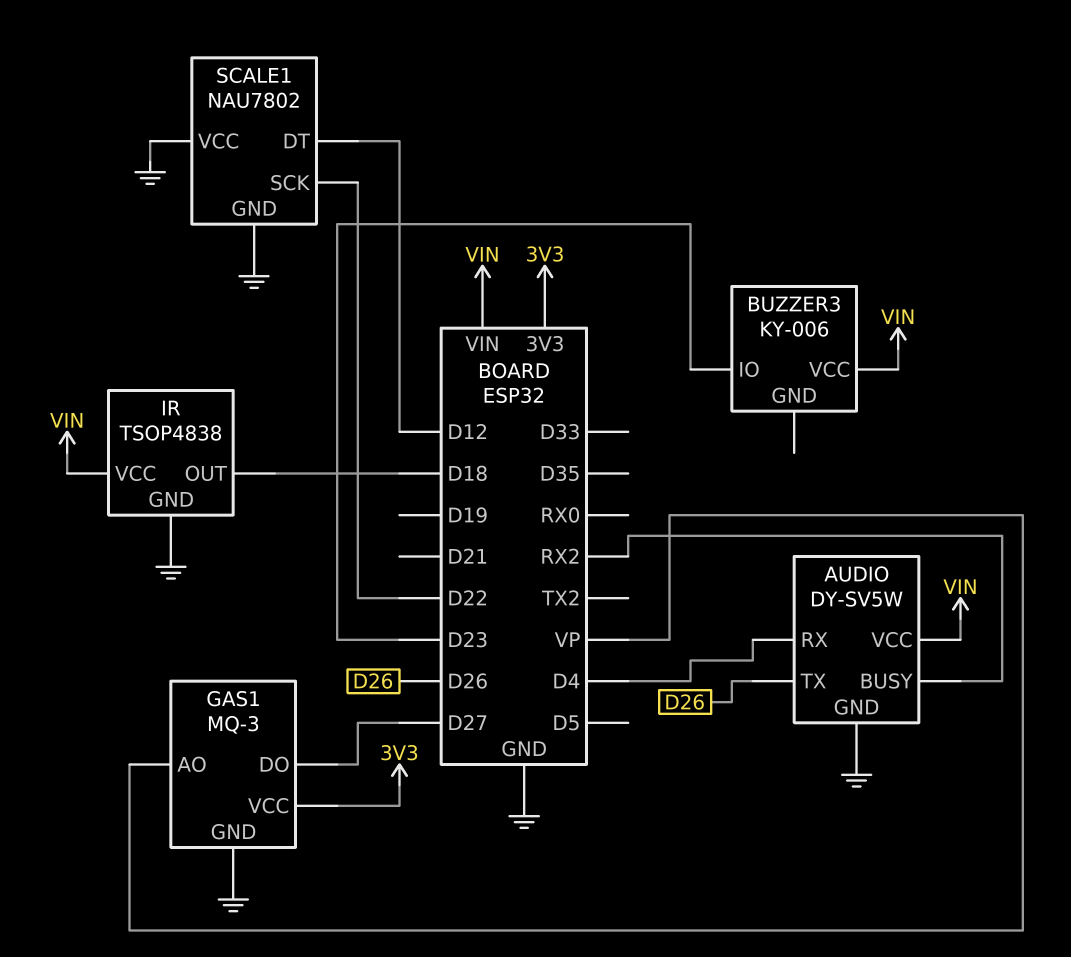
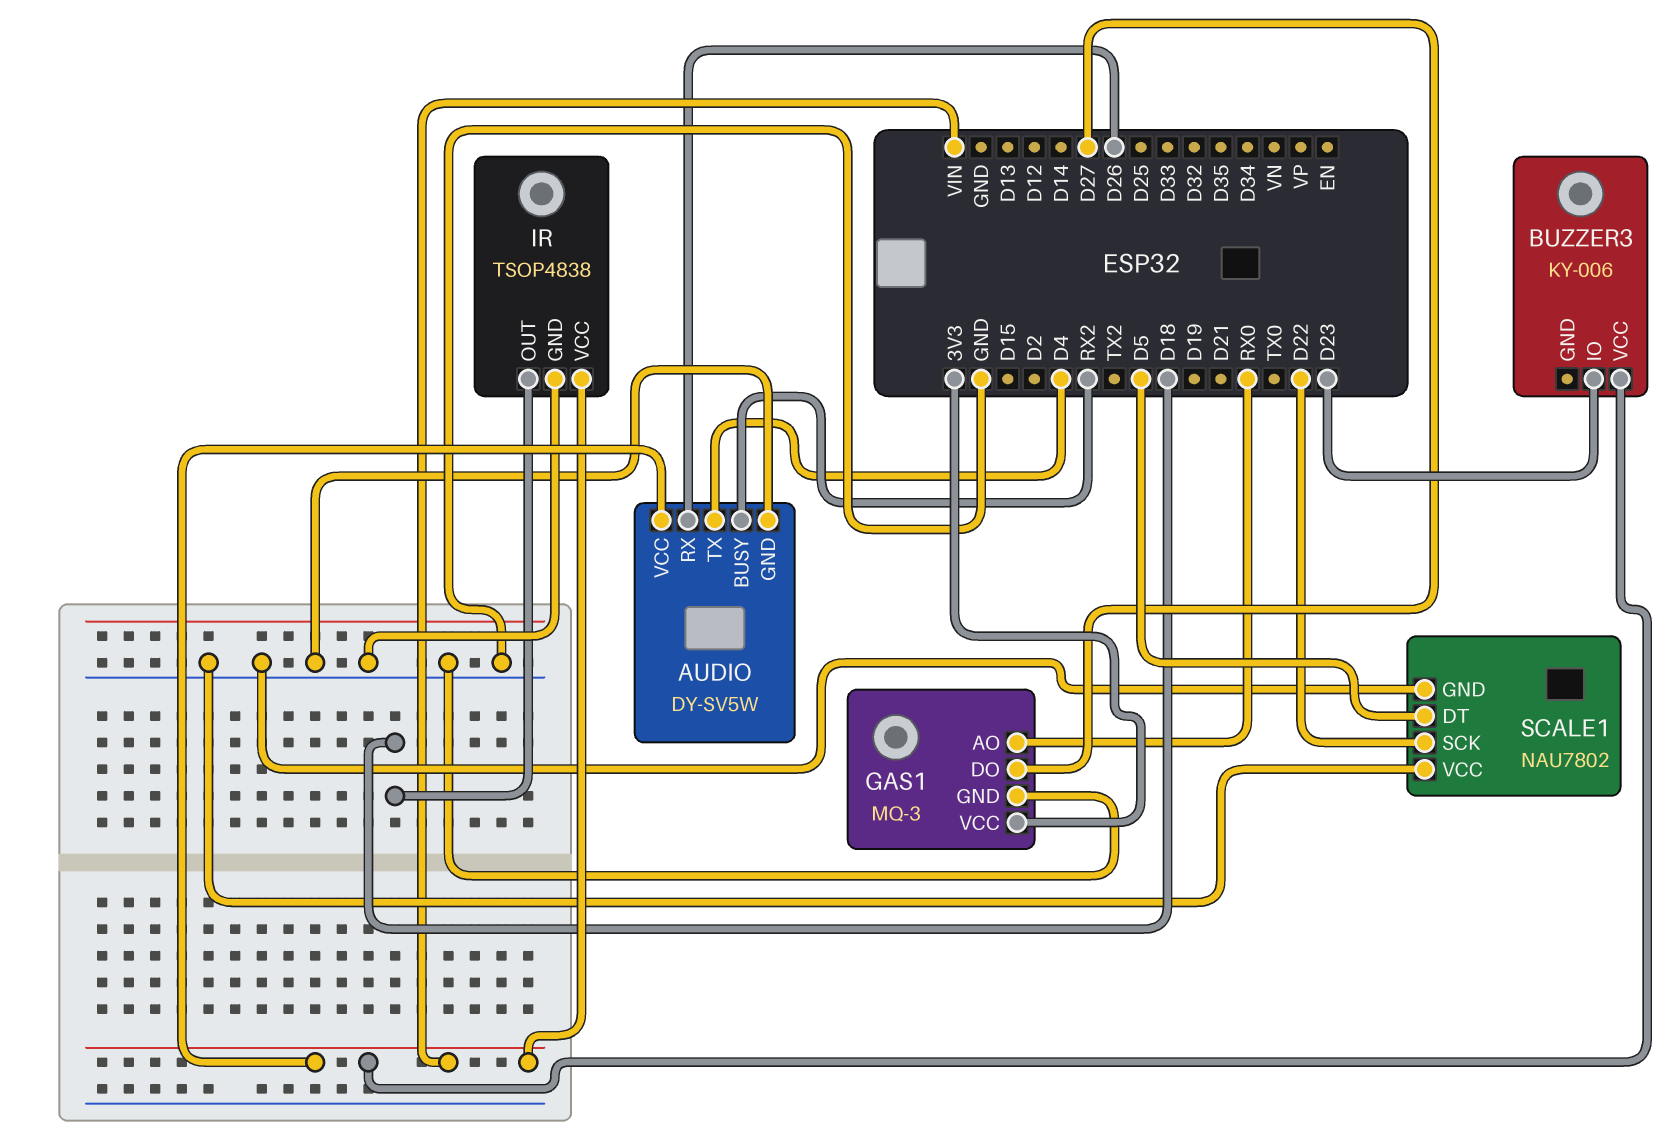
AUDIO pin RX: D4 -> D26
AUDIO pin TX: D26 -> D4
GAS1 pin AO: VP -> RX0
SCALE1 pin DT: D12 -> D5

